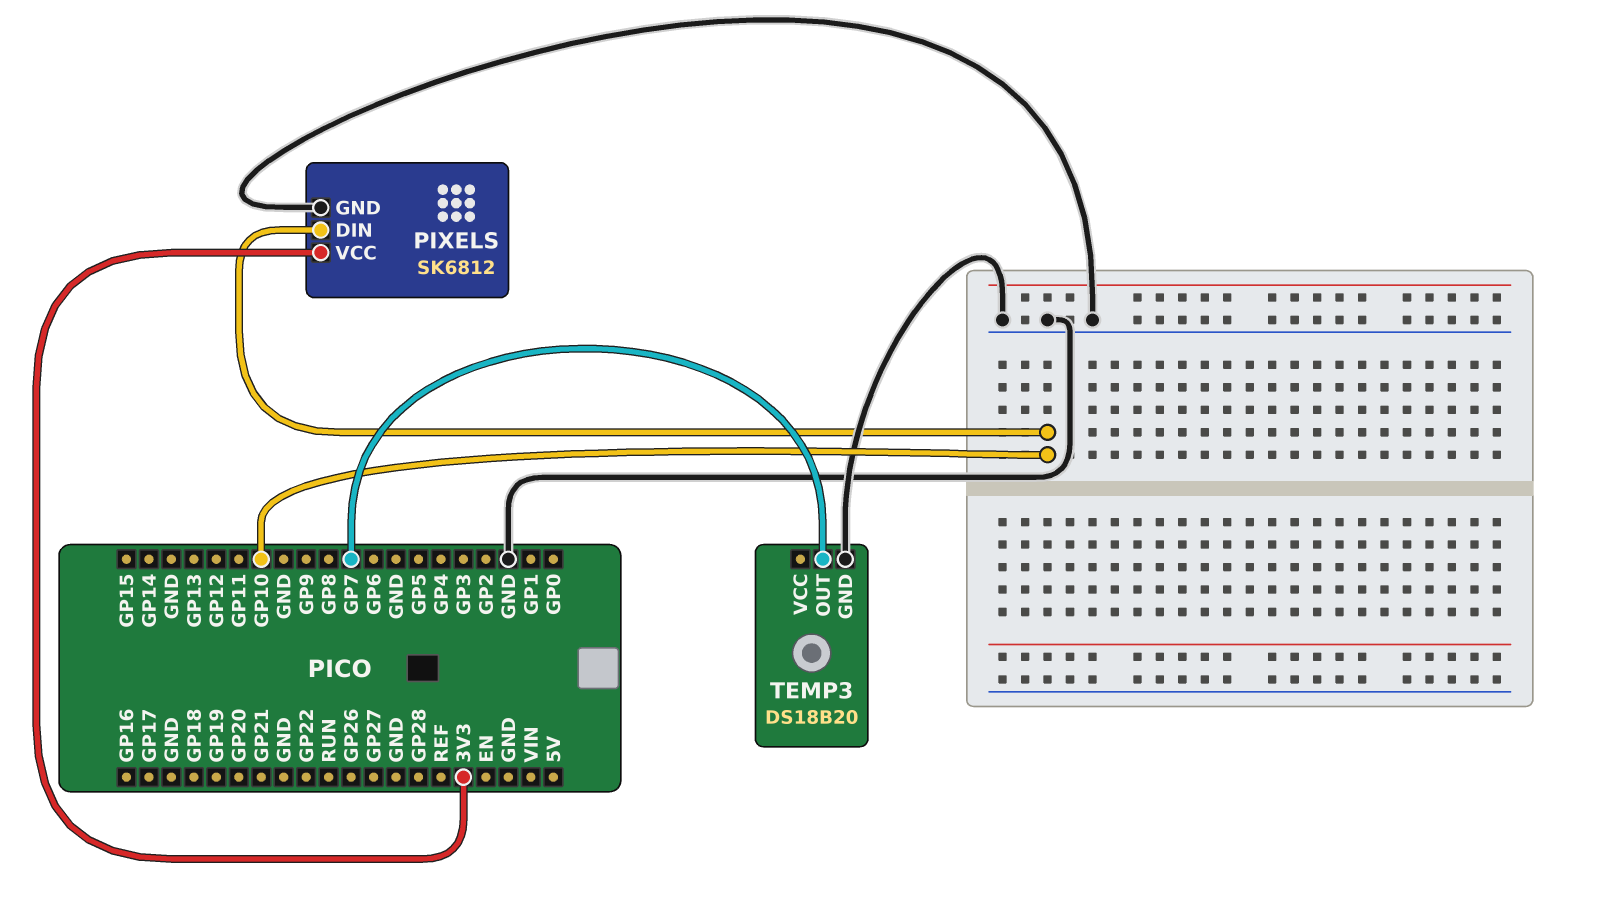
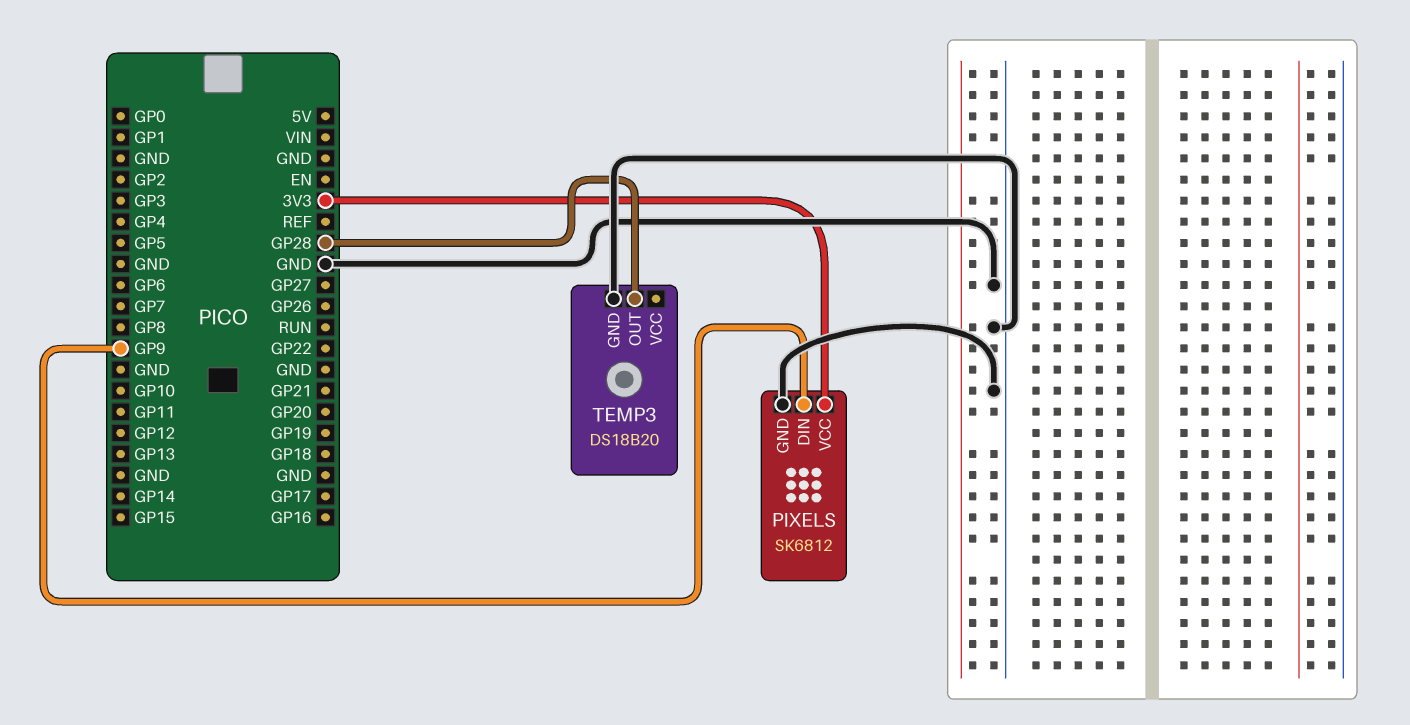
PIXELS pin DIN: GP10 -> GP9
TEMP3 pin OUT: GP7 -> GP28

